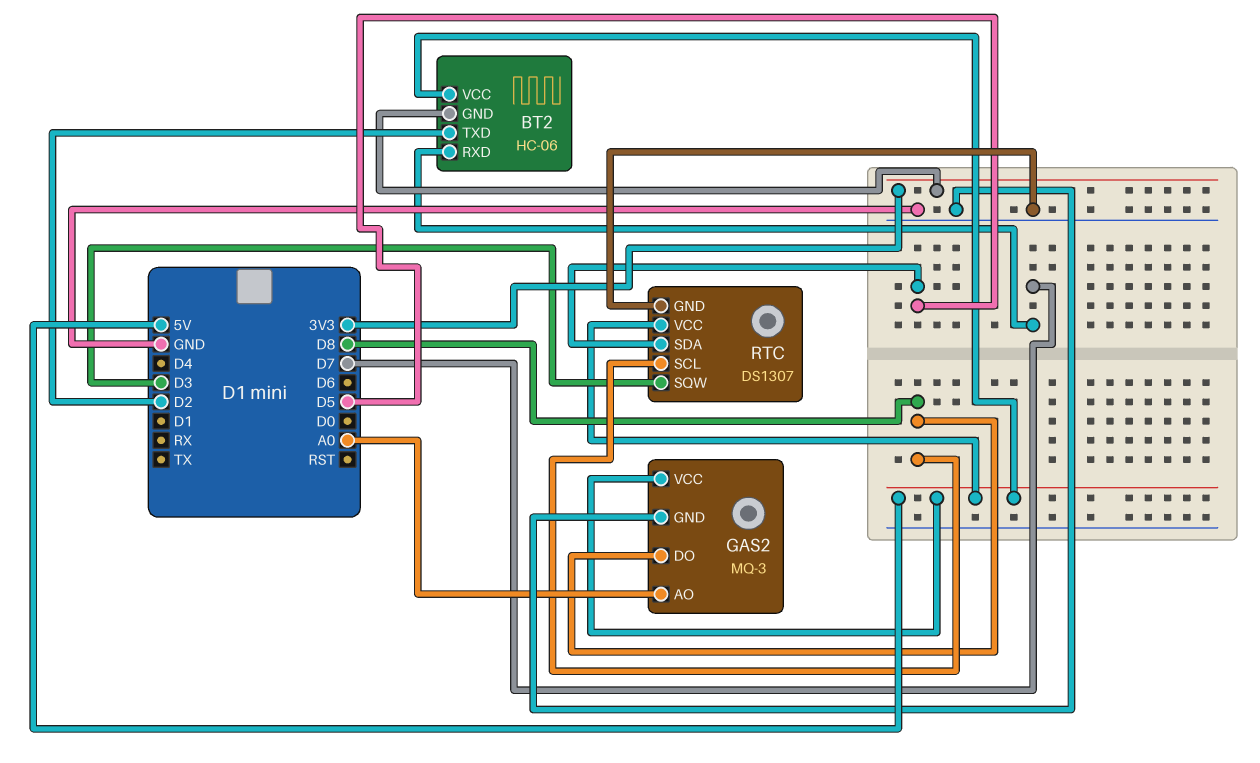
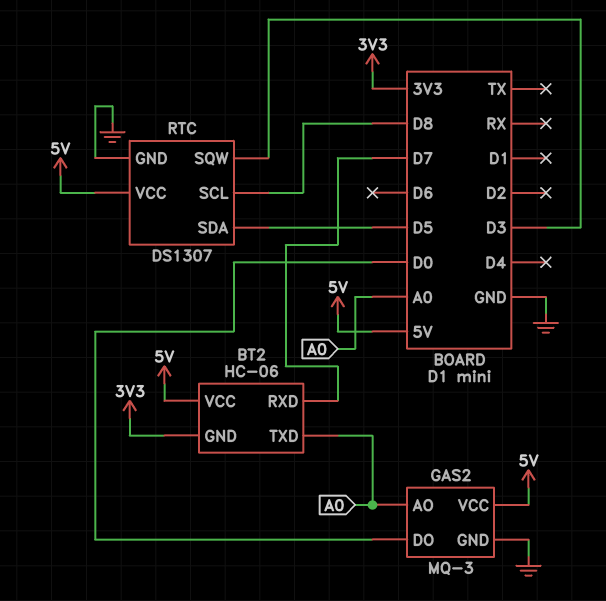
BT2 pin TXD: D2 -> A0
GAS2 pin DO: D8 -> D0

